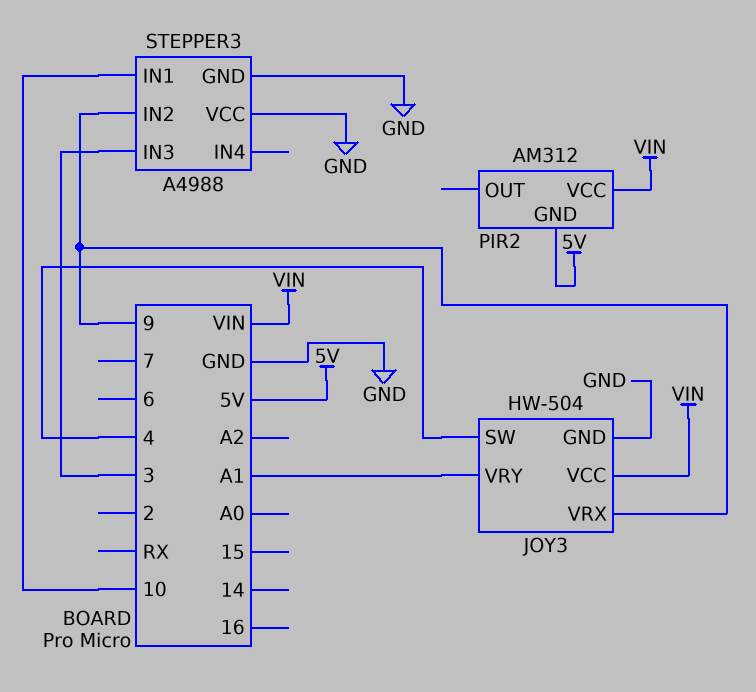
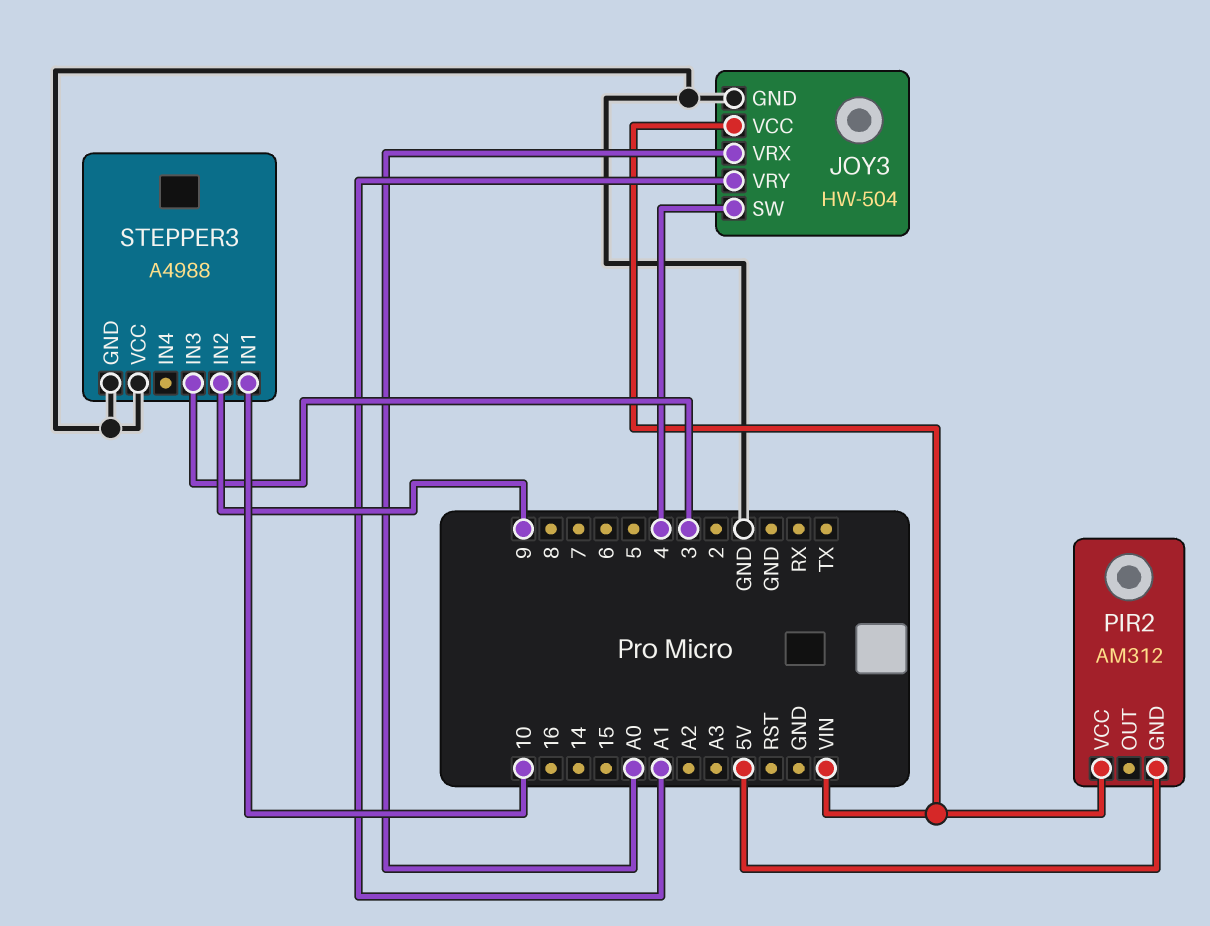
JOY3 pin VRX: 9 -> A0

